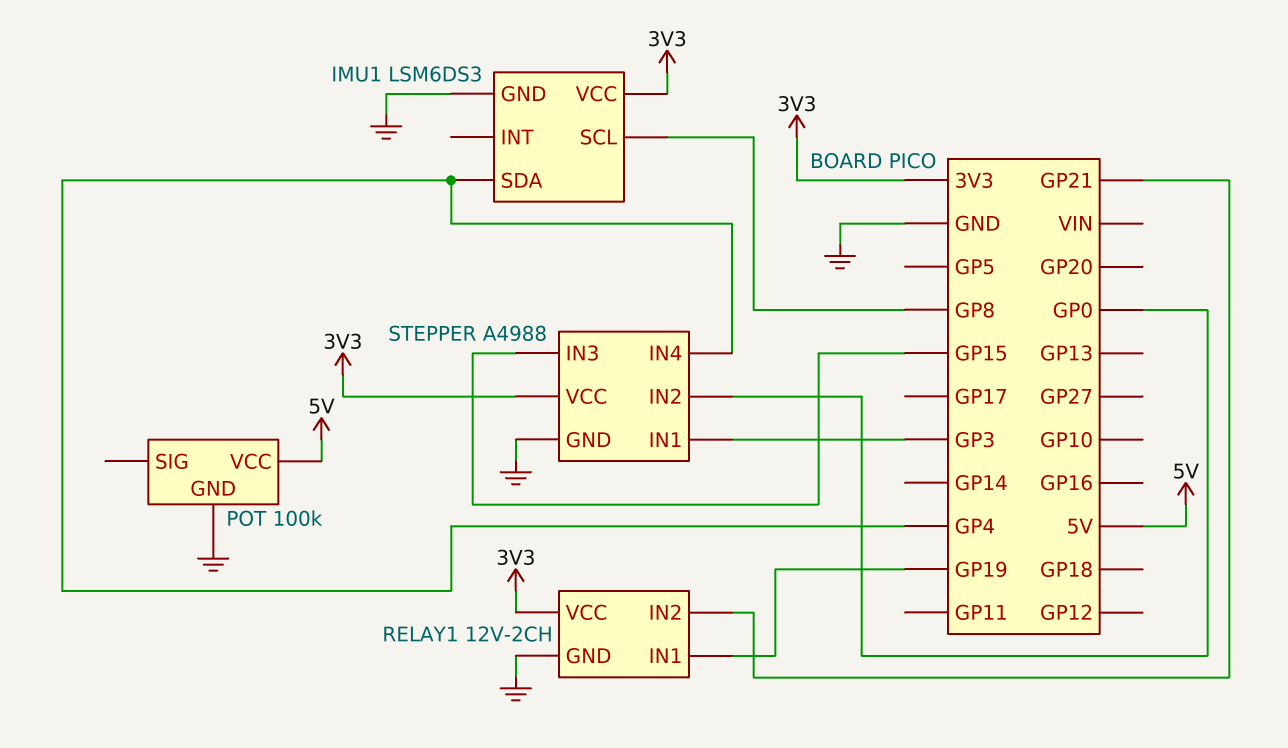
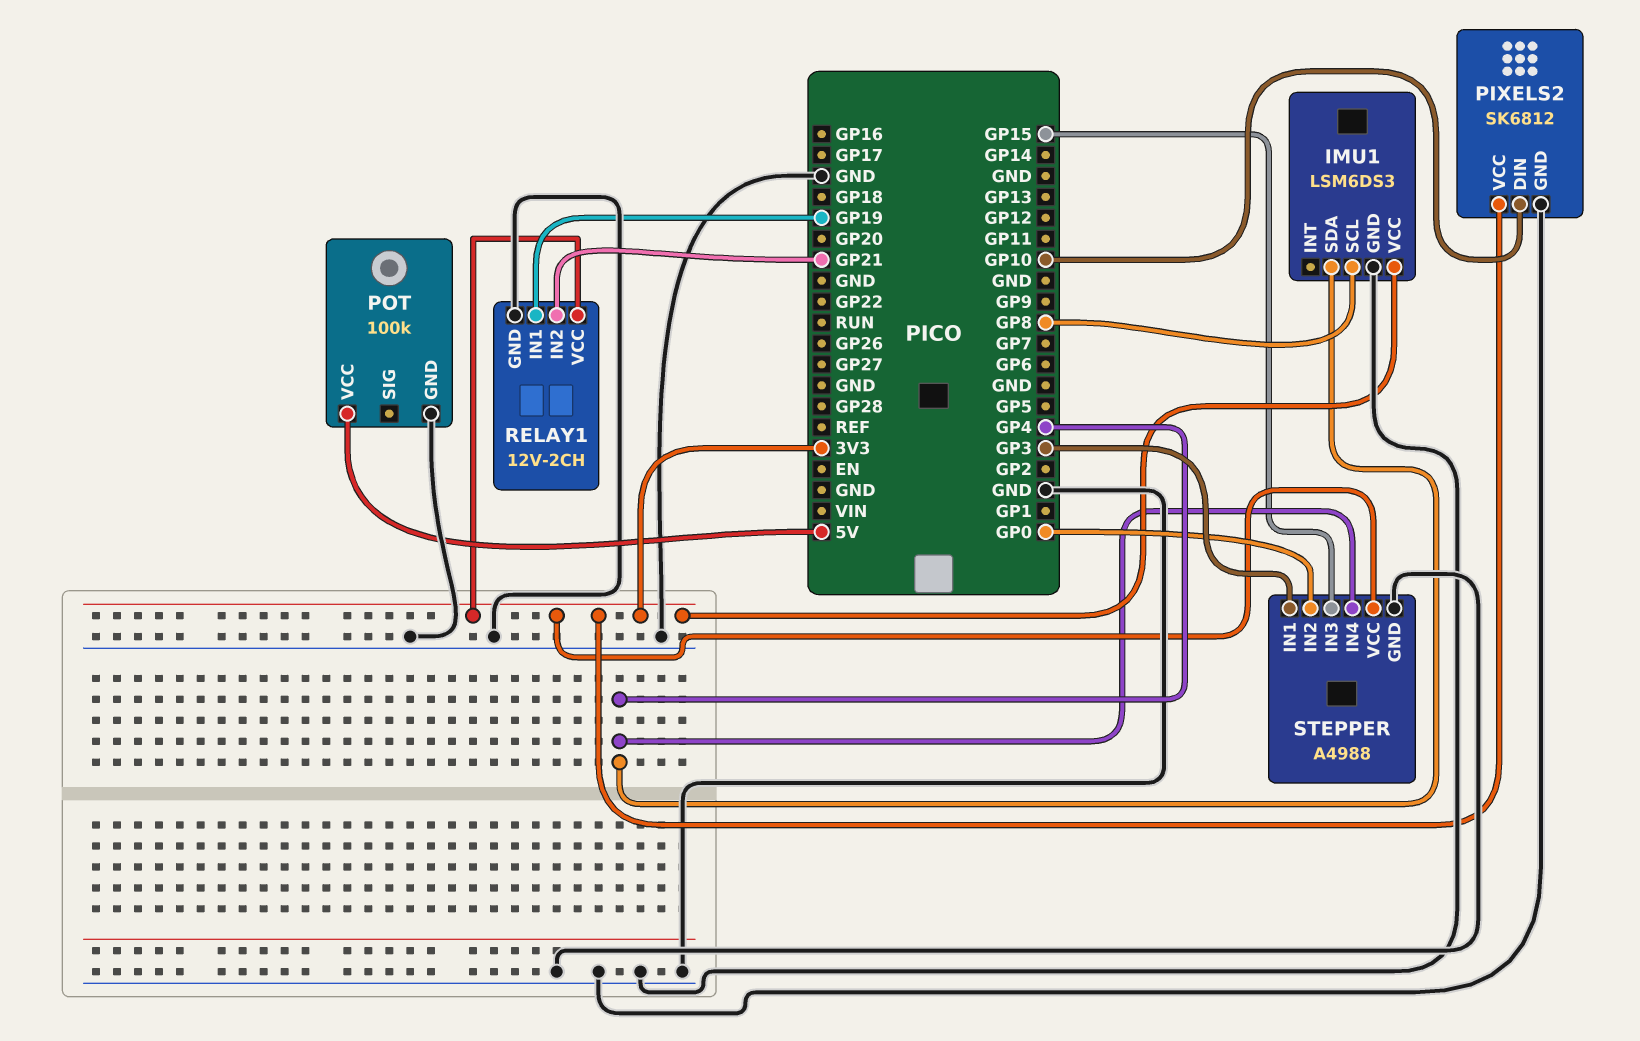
PIXELS2: none -> SK6812
PIXELS2 pin DIN: none -> GP10
PIXELS2 pin GND: none -> GND
PIXELS2 pin VCC: none -> 3V3

